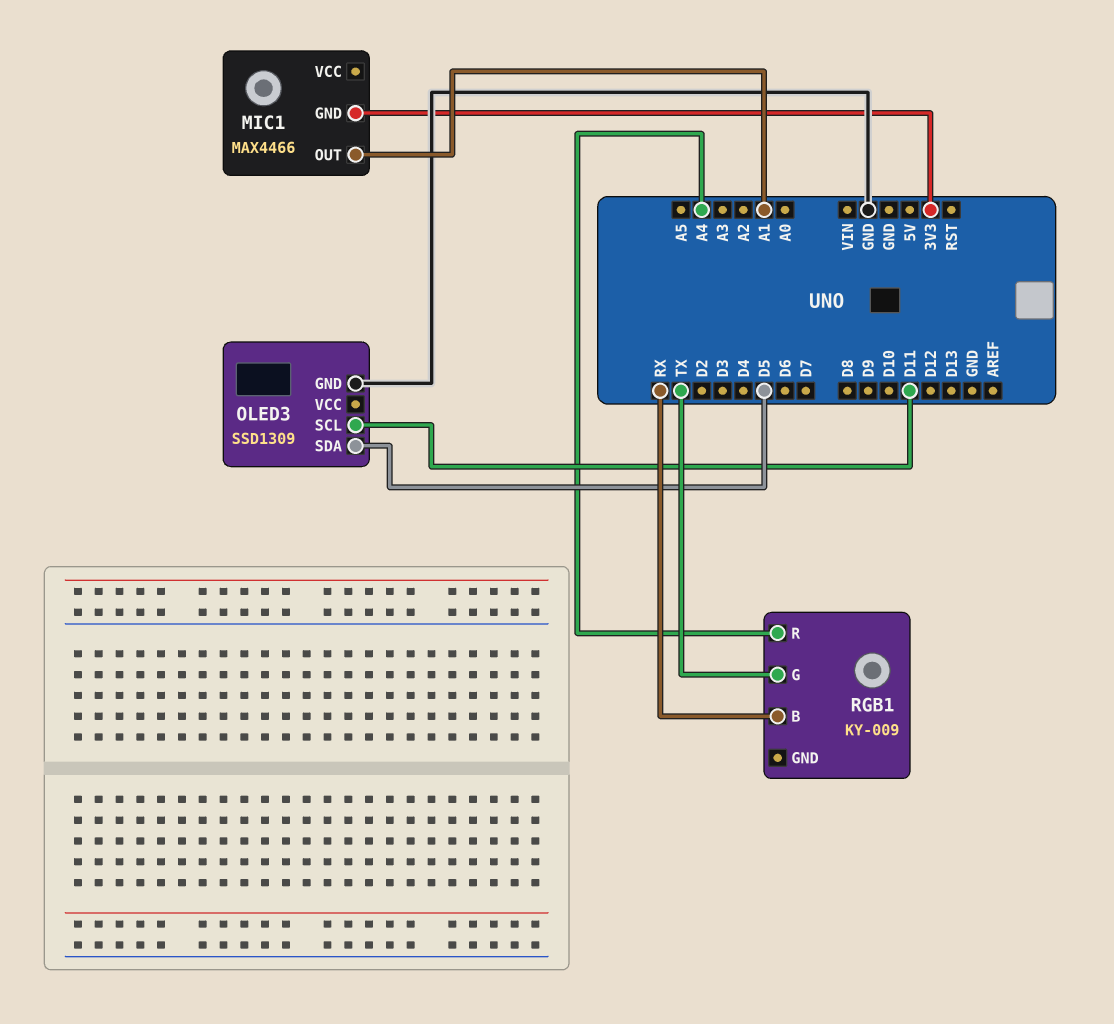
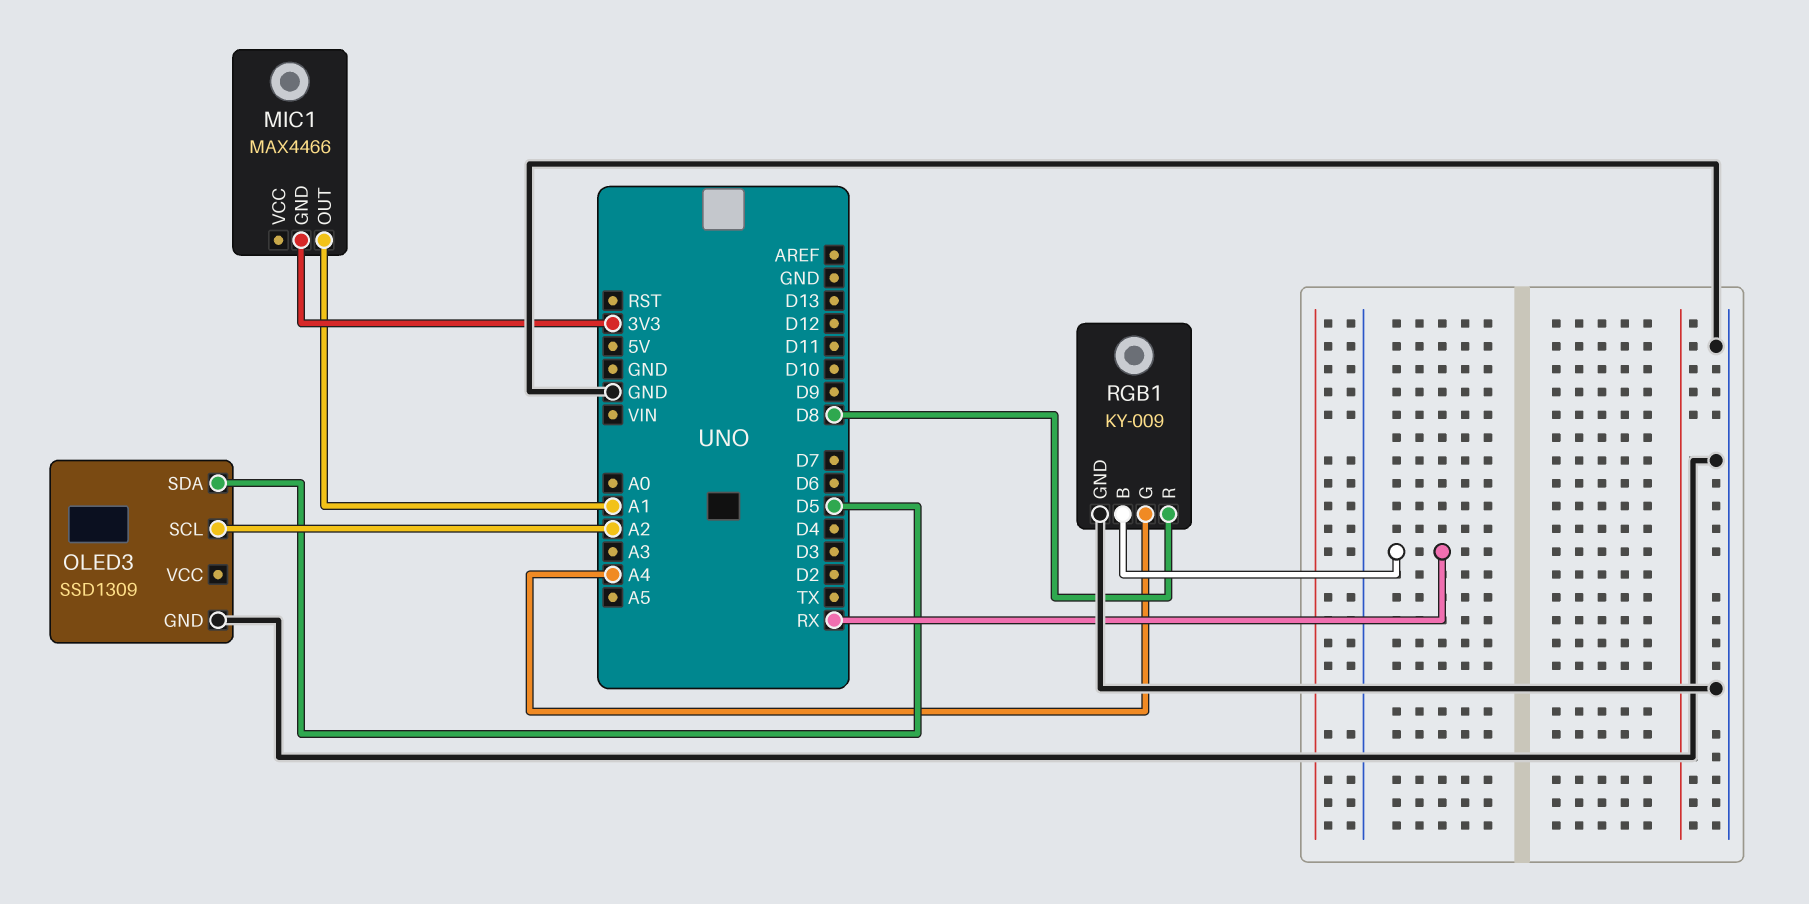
OLED3 pin SCL: D11 -> A2
RGB1 pin G: TX -> A4
RGB1 pin GND: none -> GND
RGB1 pin R: A4 -> D8

